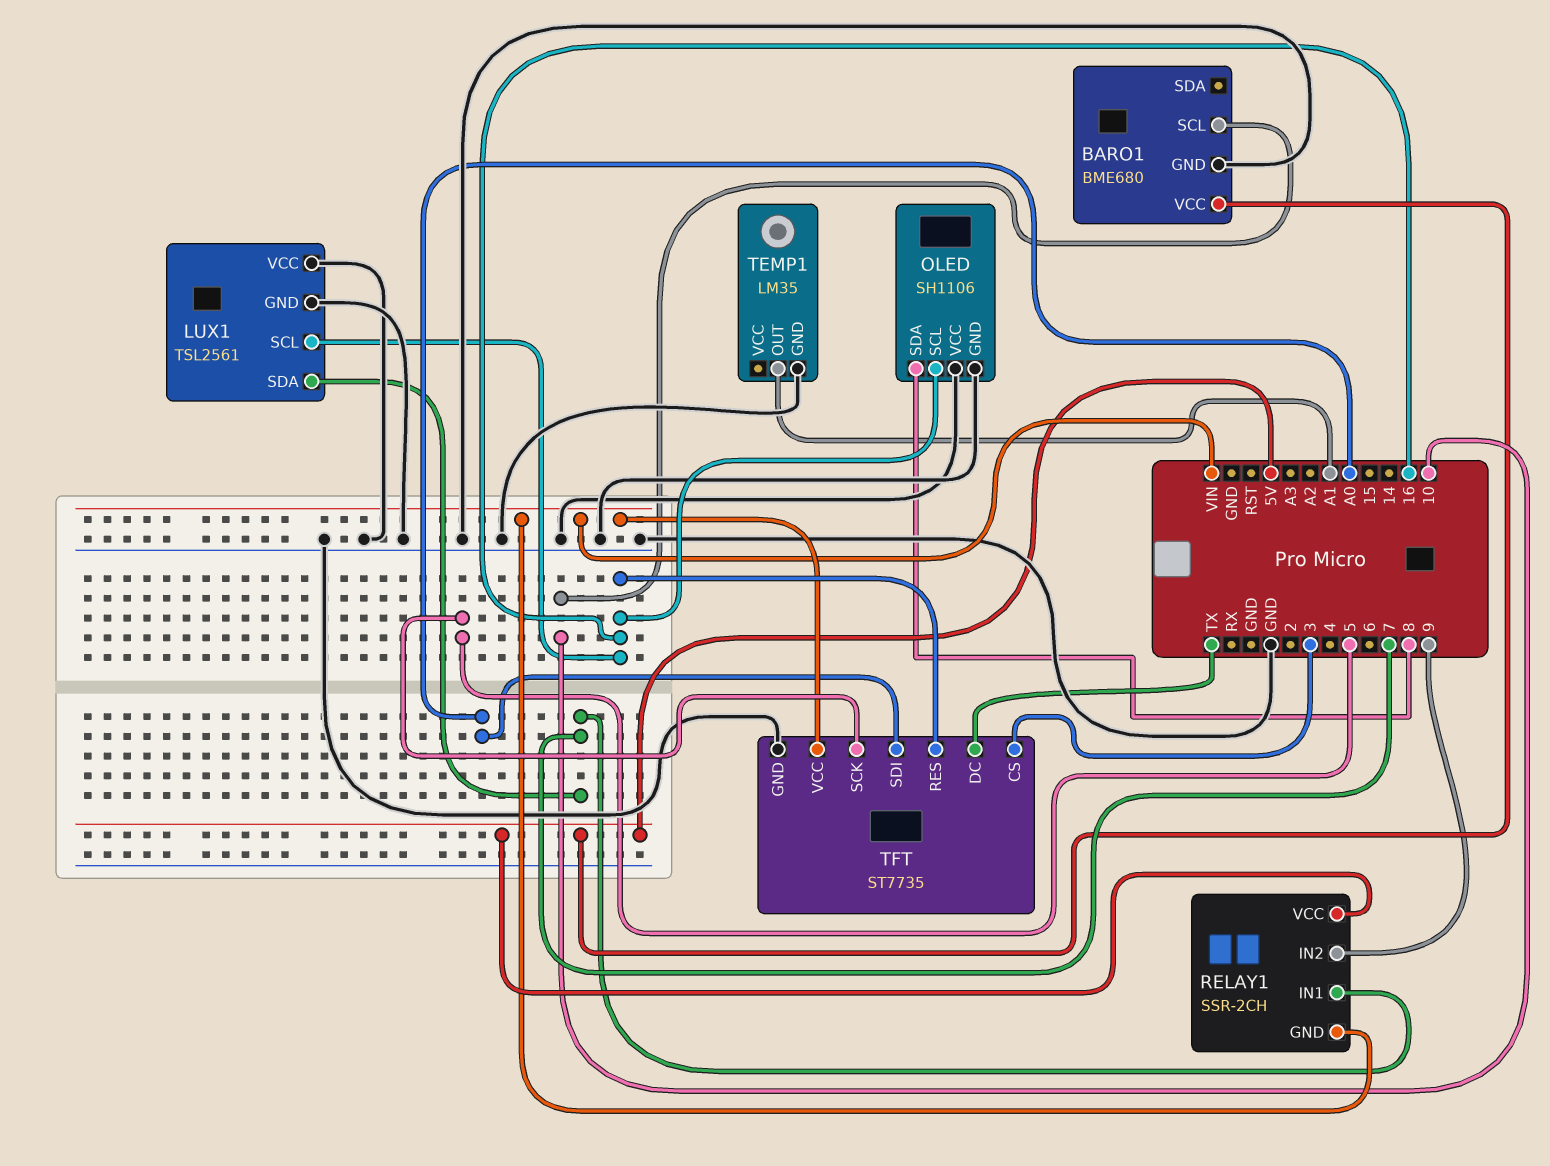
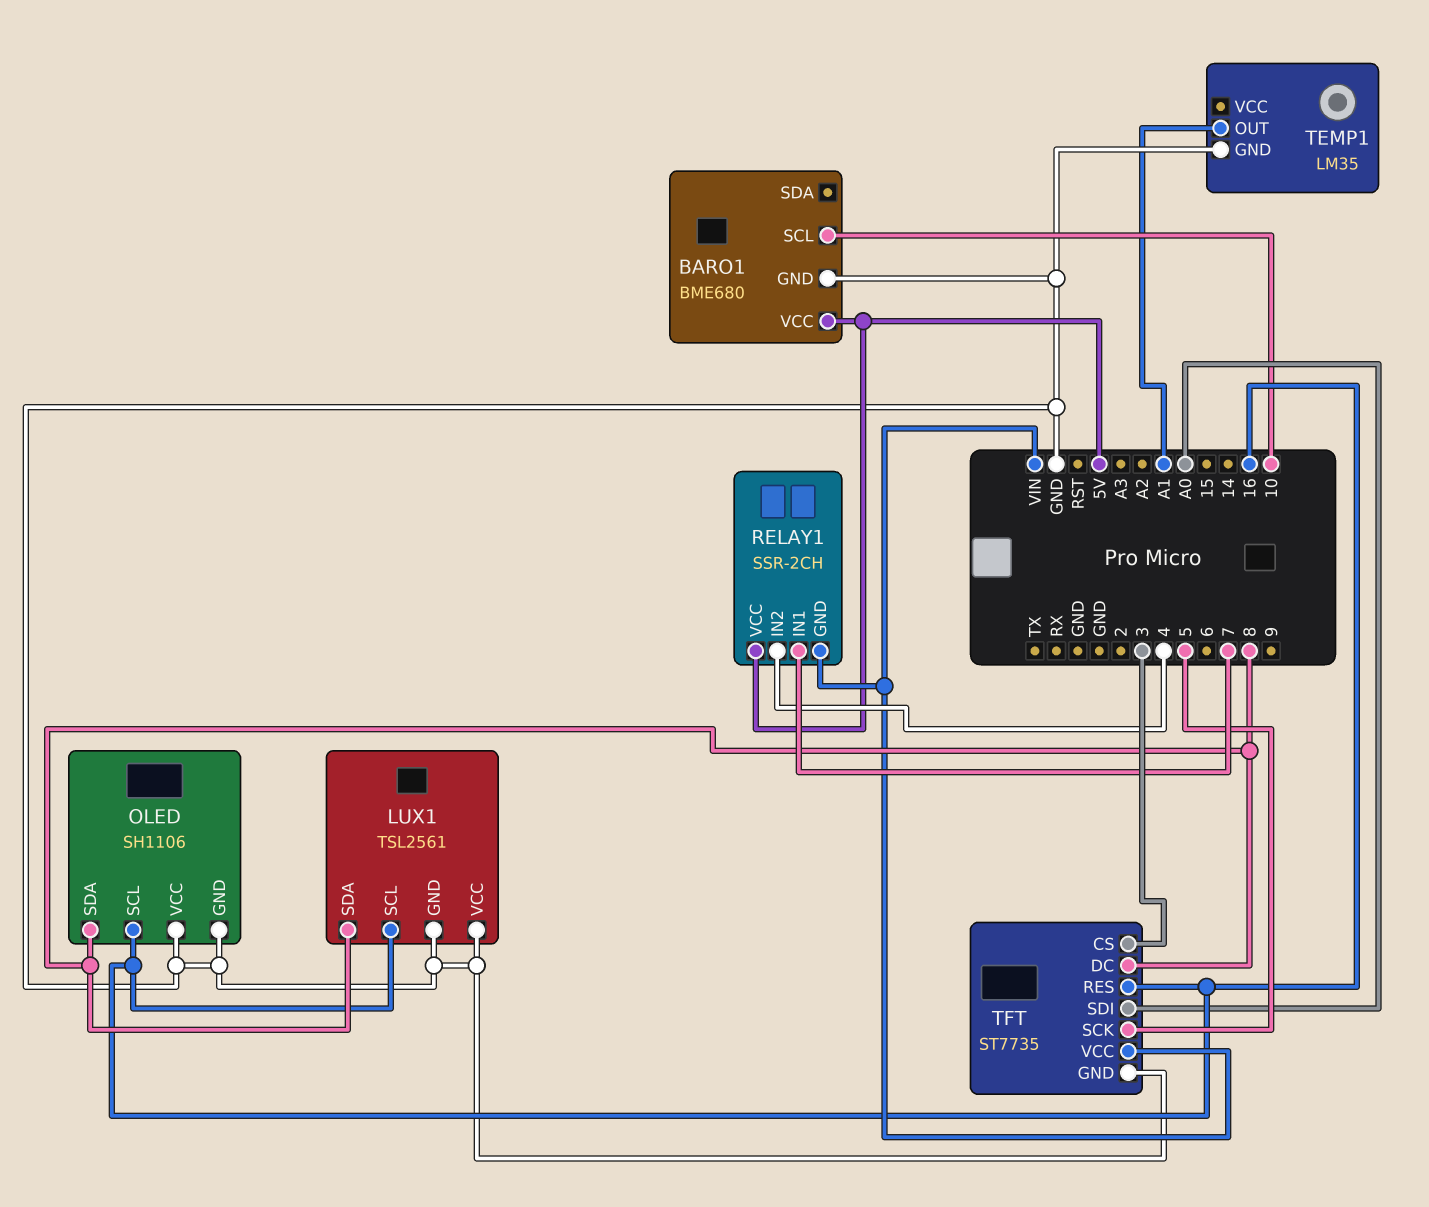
LUX1 pin SDA: 7 -> 8
RELAY1 pin IN2: 9 -> 4
TFT pin DC: TX -> 8

